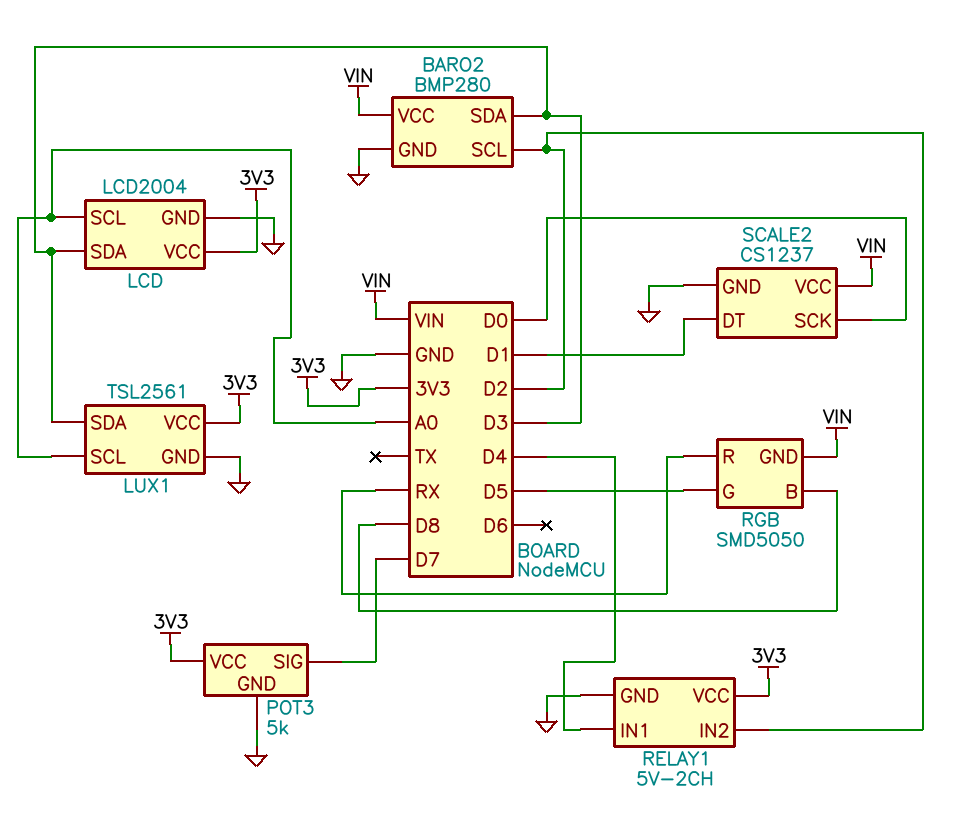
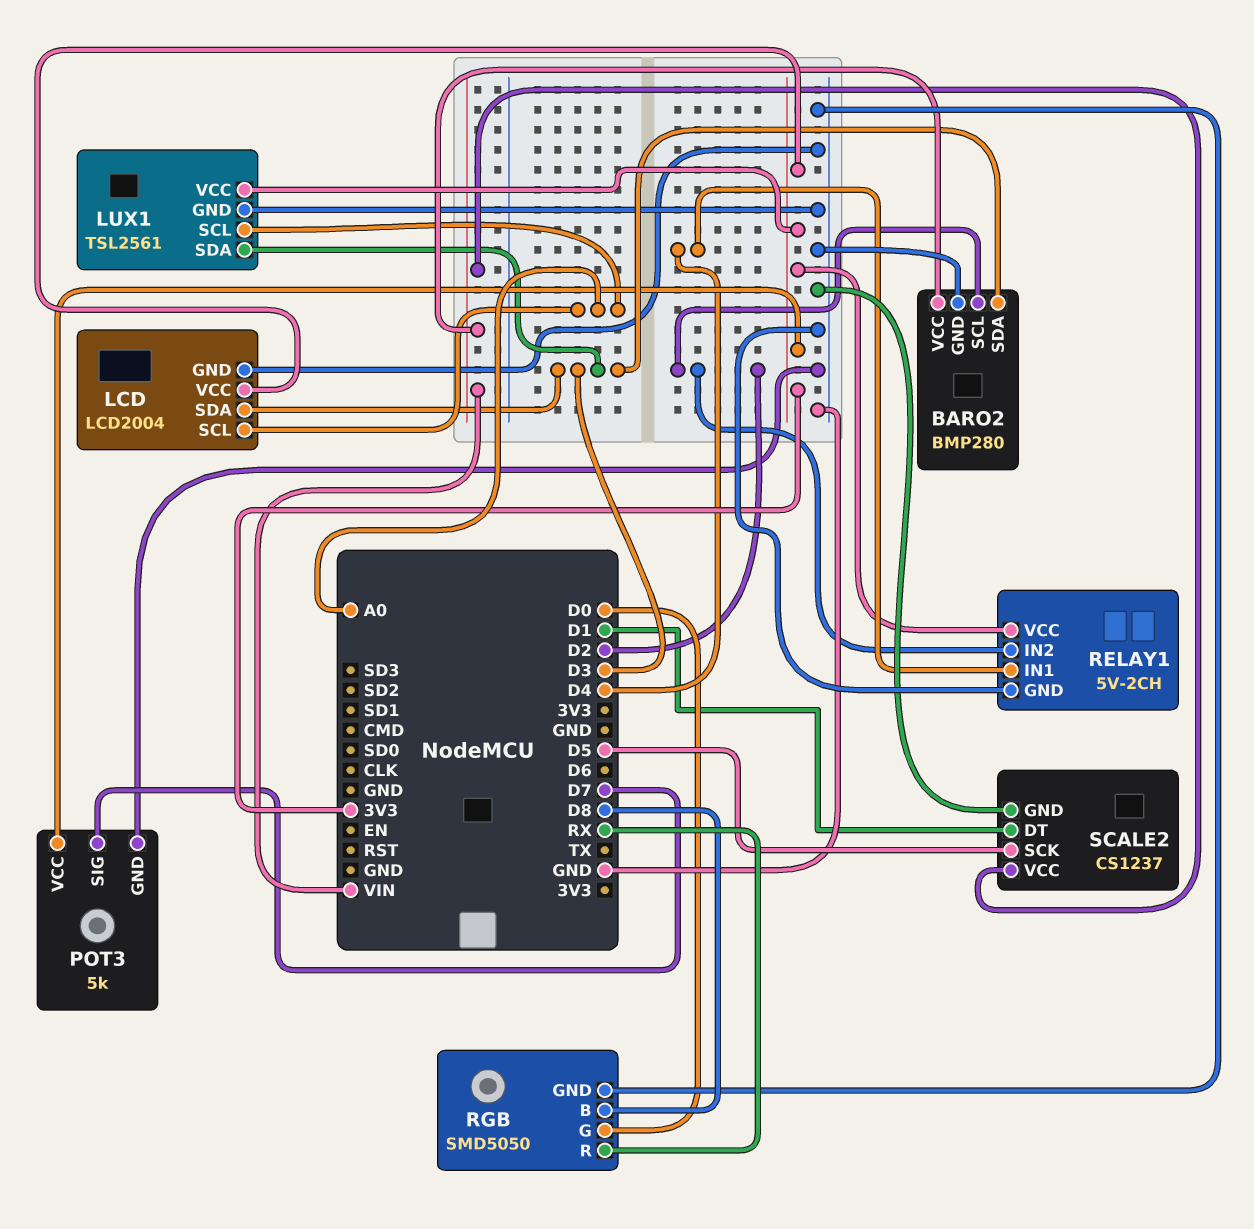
RGB pin G: D5 -> D0
RGB pin GND: VIN -> GND
SCALE2 pin SCK: D0 -> D5

